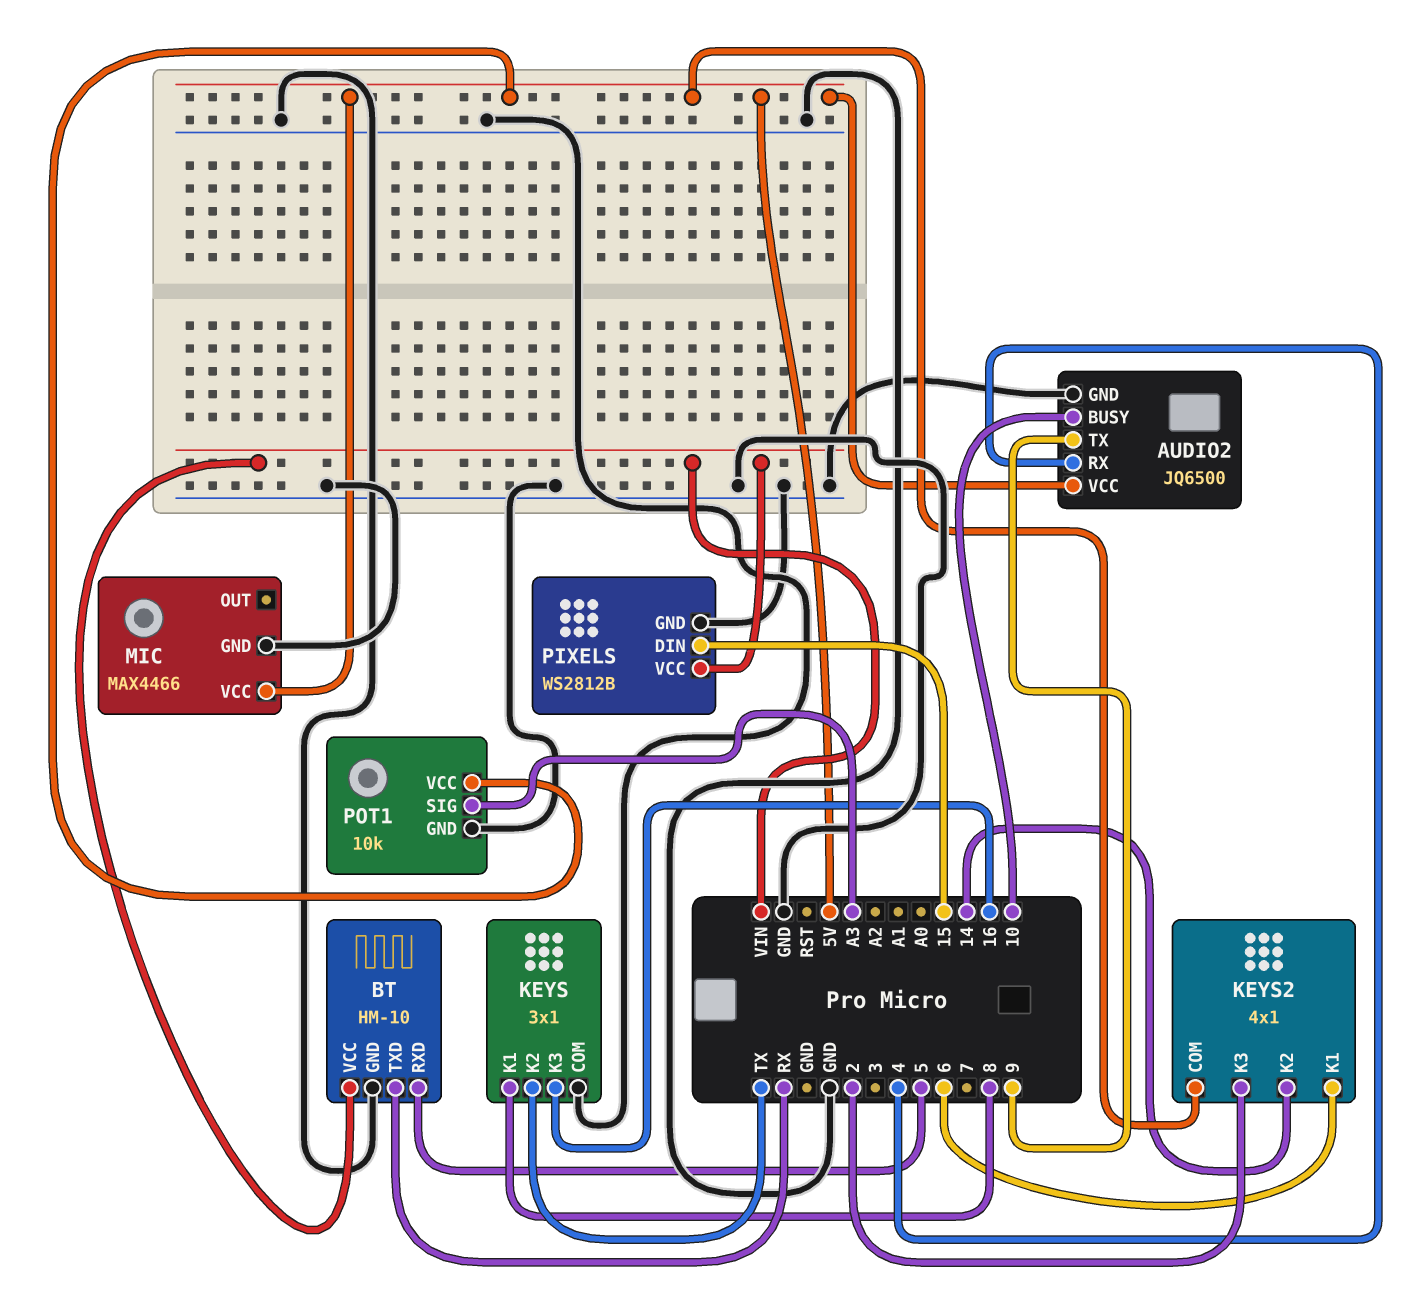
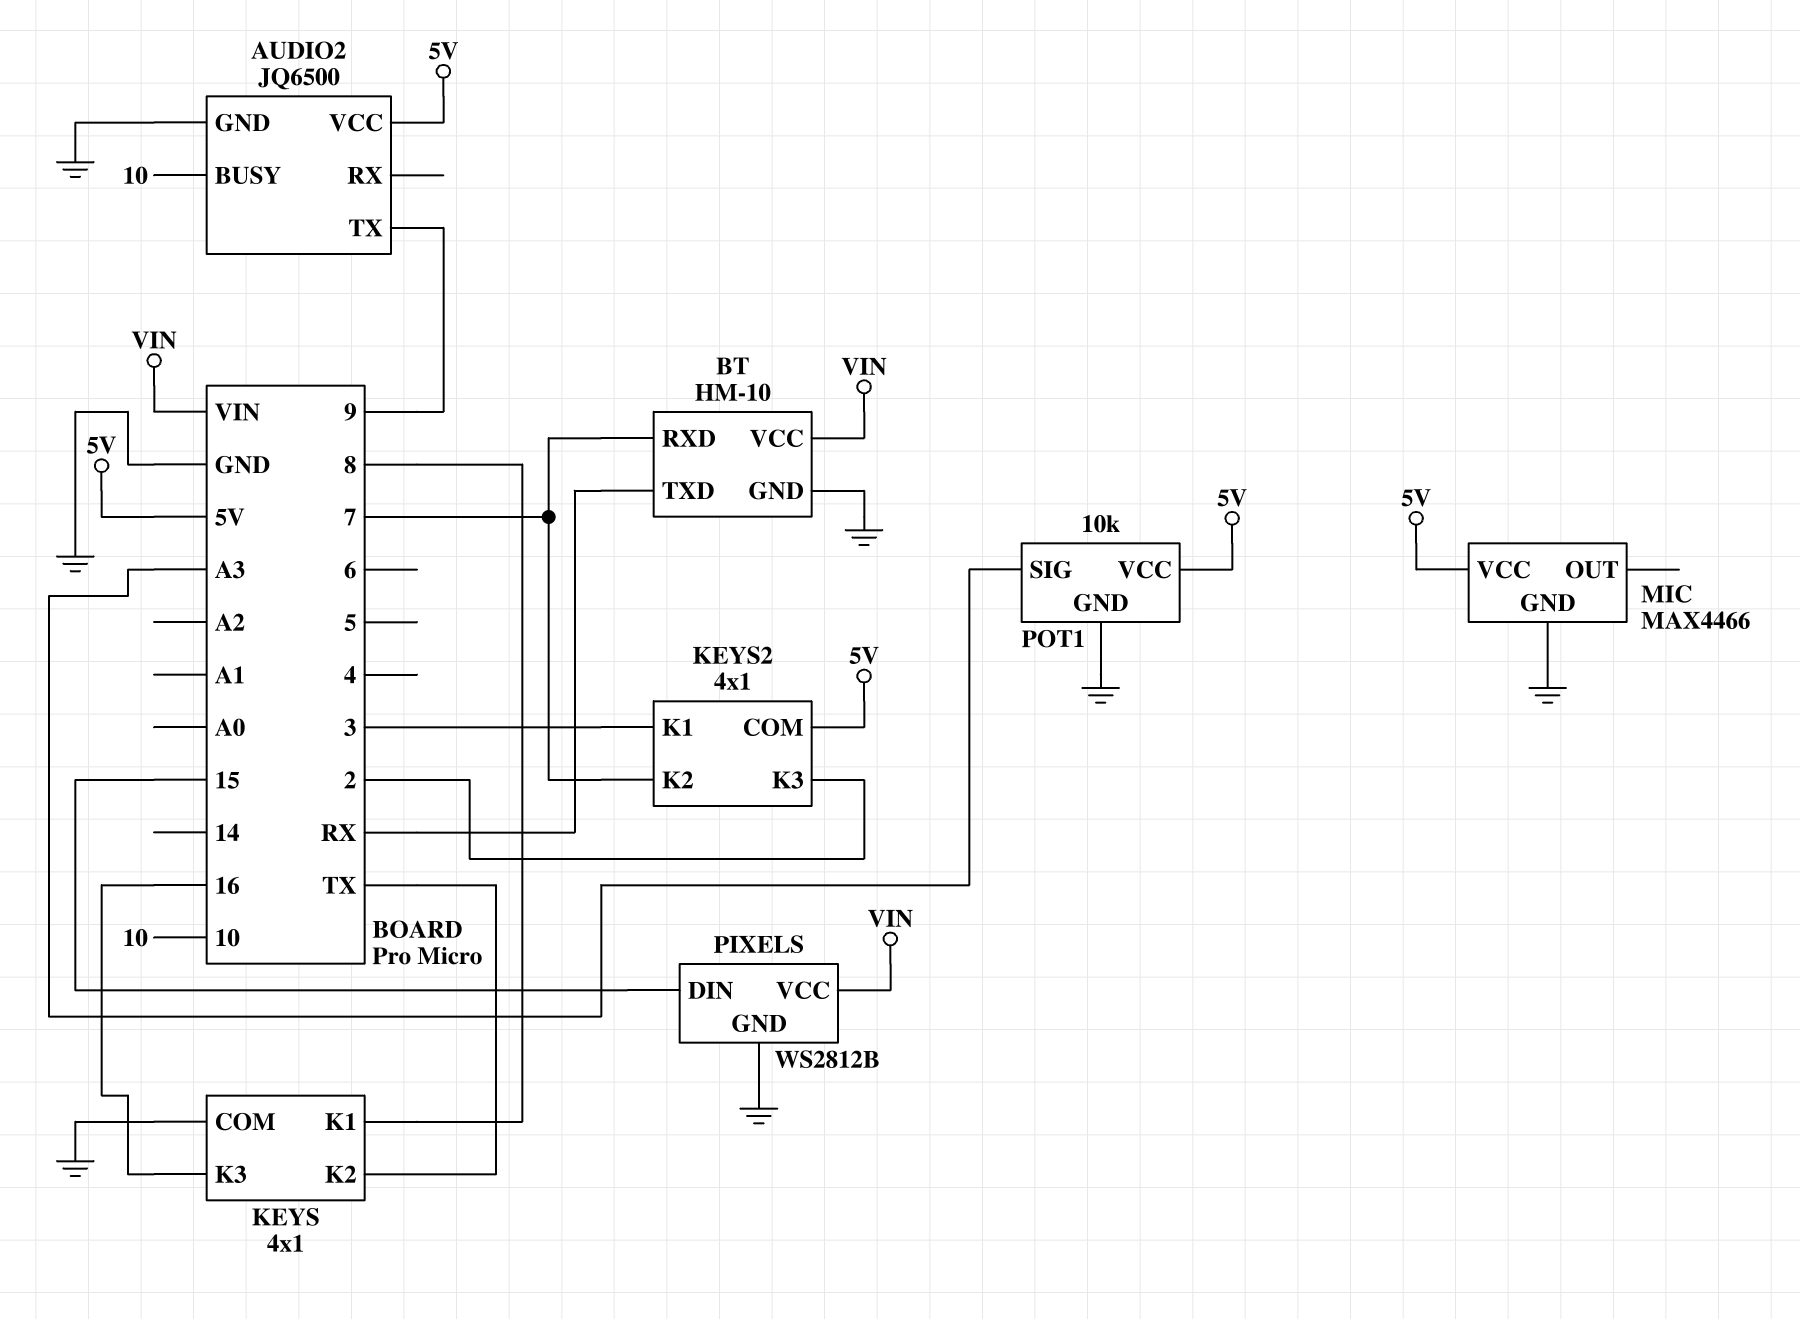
AUDIO2 pin RX: 4 -> none
BT pin RXD: 5 -> 7
KEYS: 3x1 -> 4x1
KEYS2 pin K1: 6 -> 3
KEYS2 pin K2: 14 -> 7

